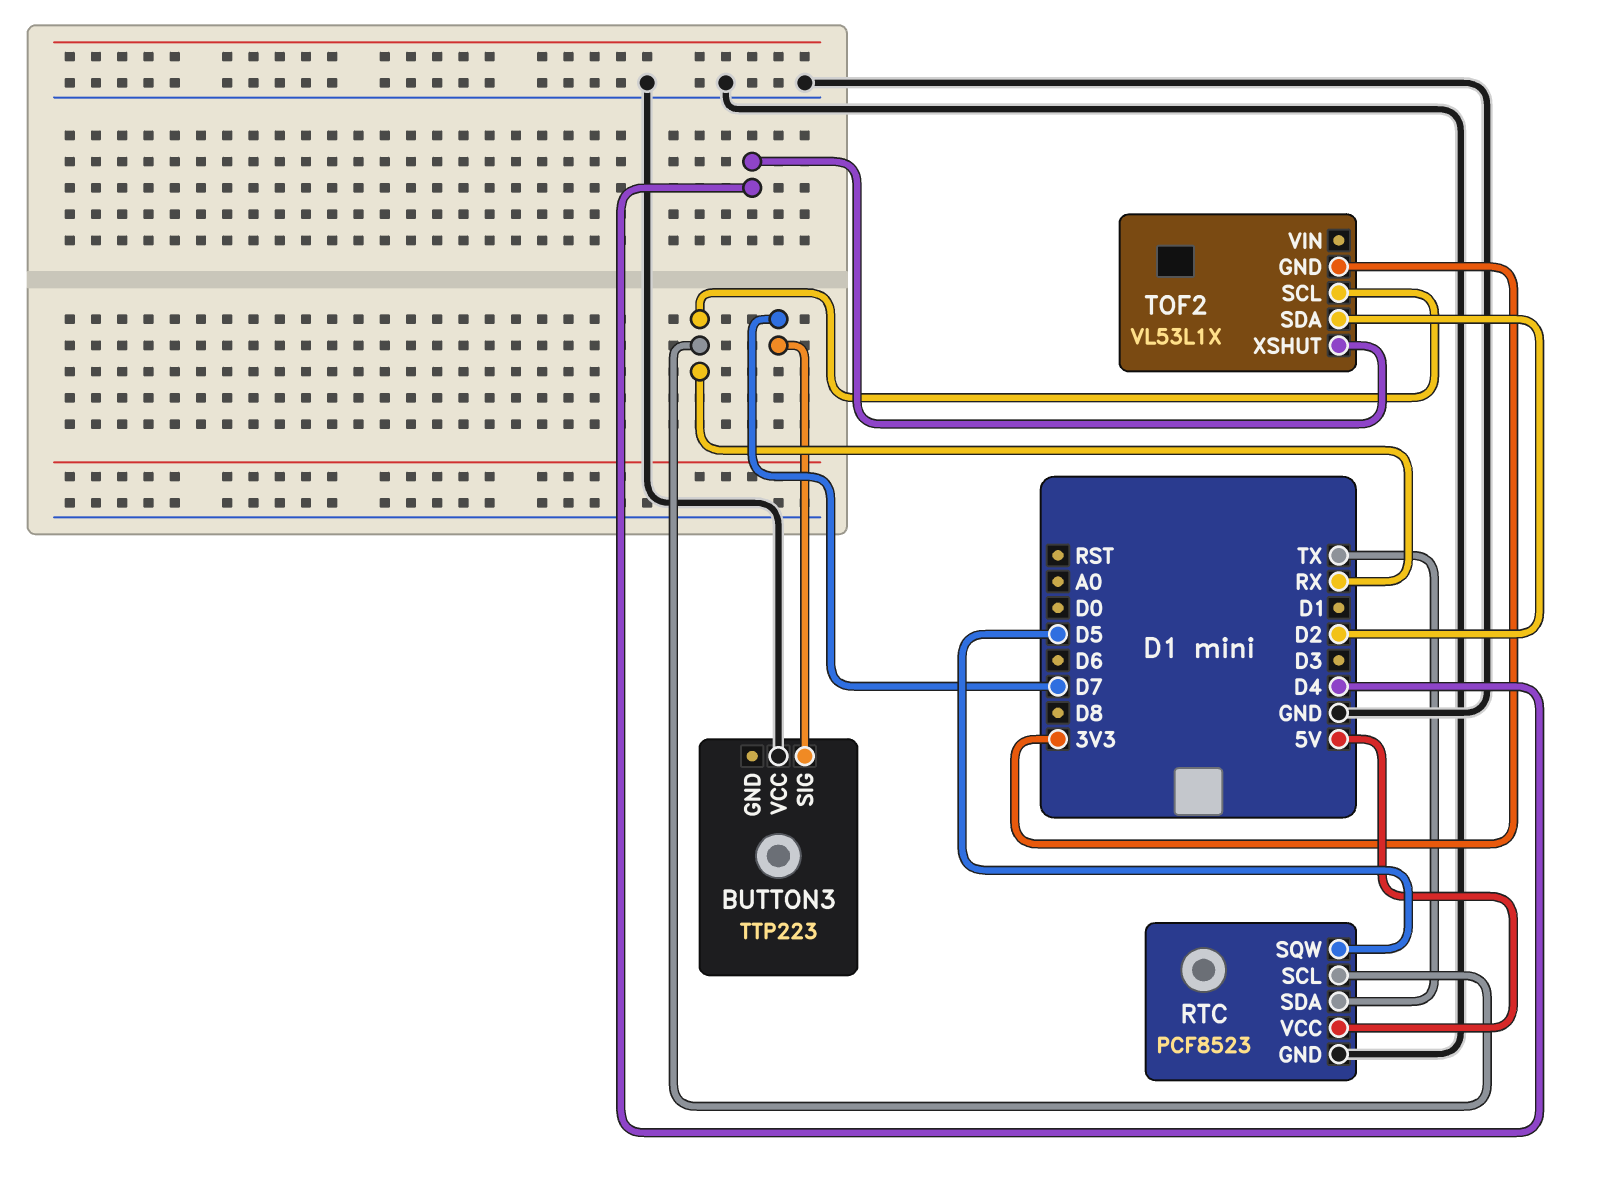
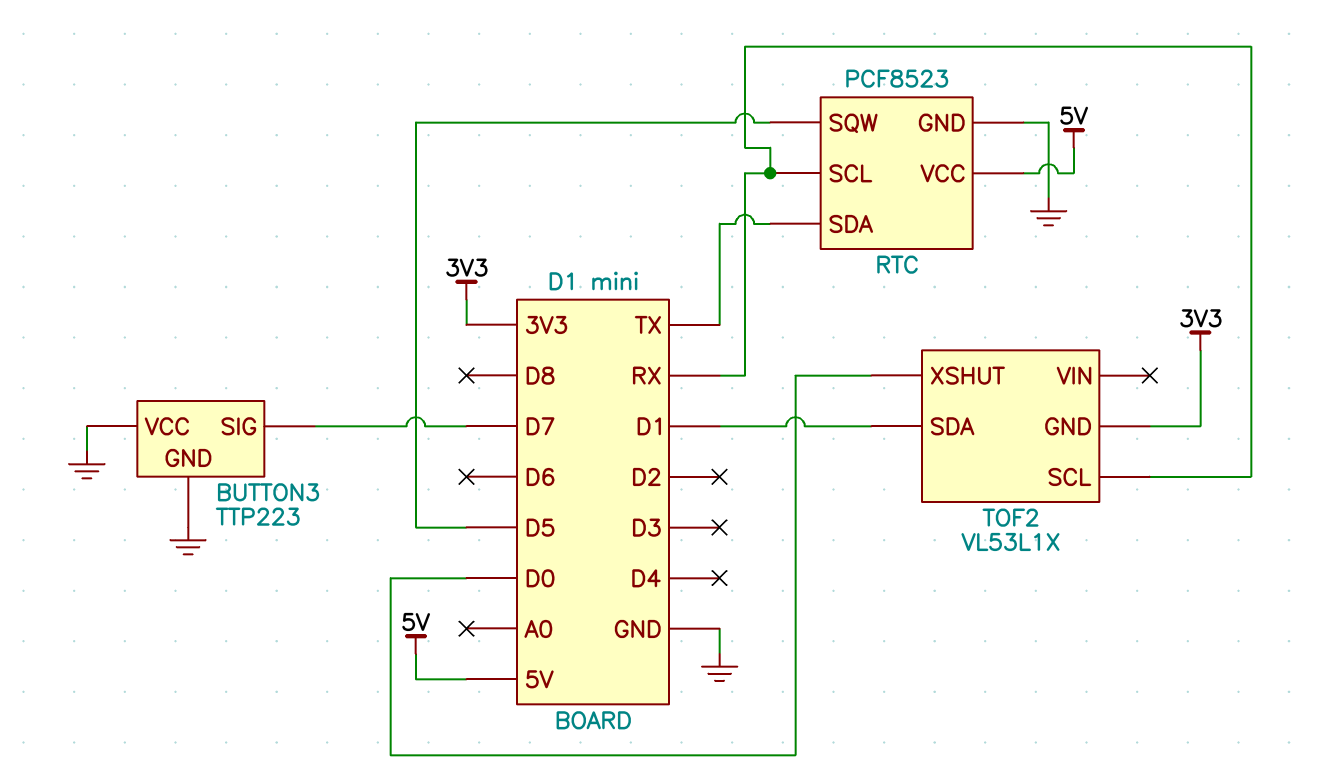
BUTTON3 pin GND: none -> GND
TOF2 pin SDA: D2 -> D1
TOF2 pin XSHUT: D4 -> D0

